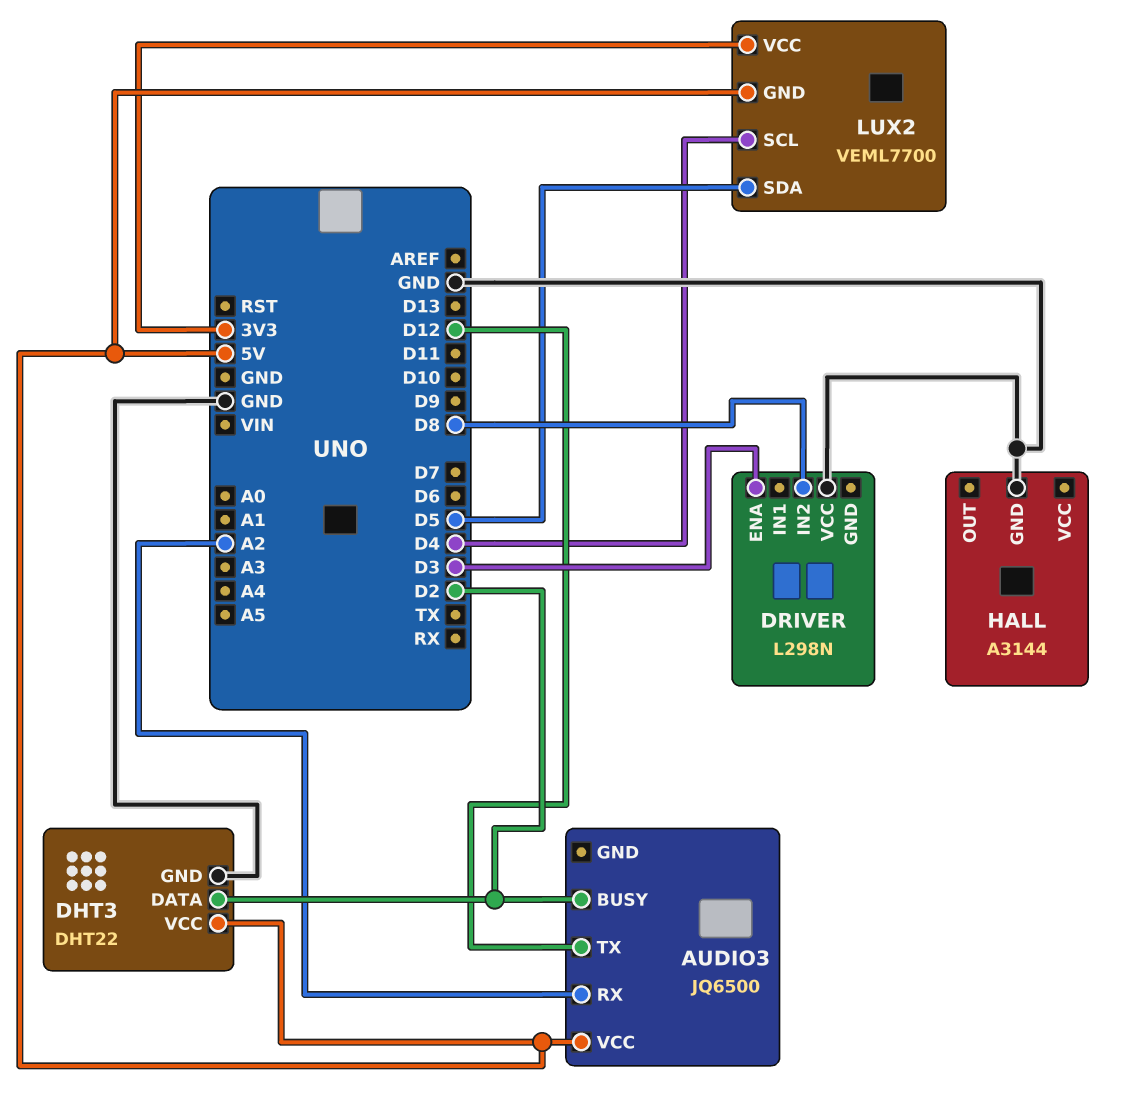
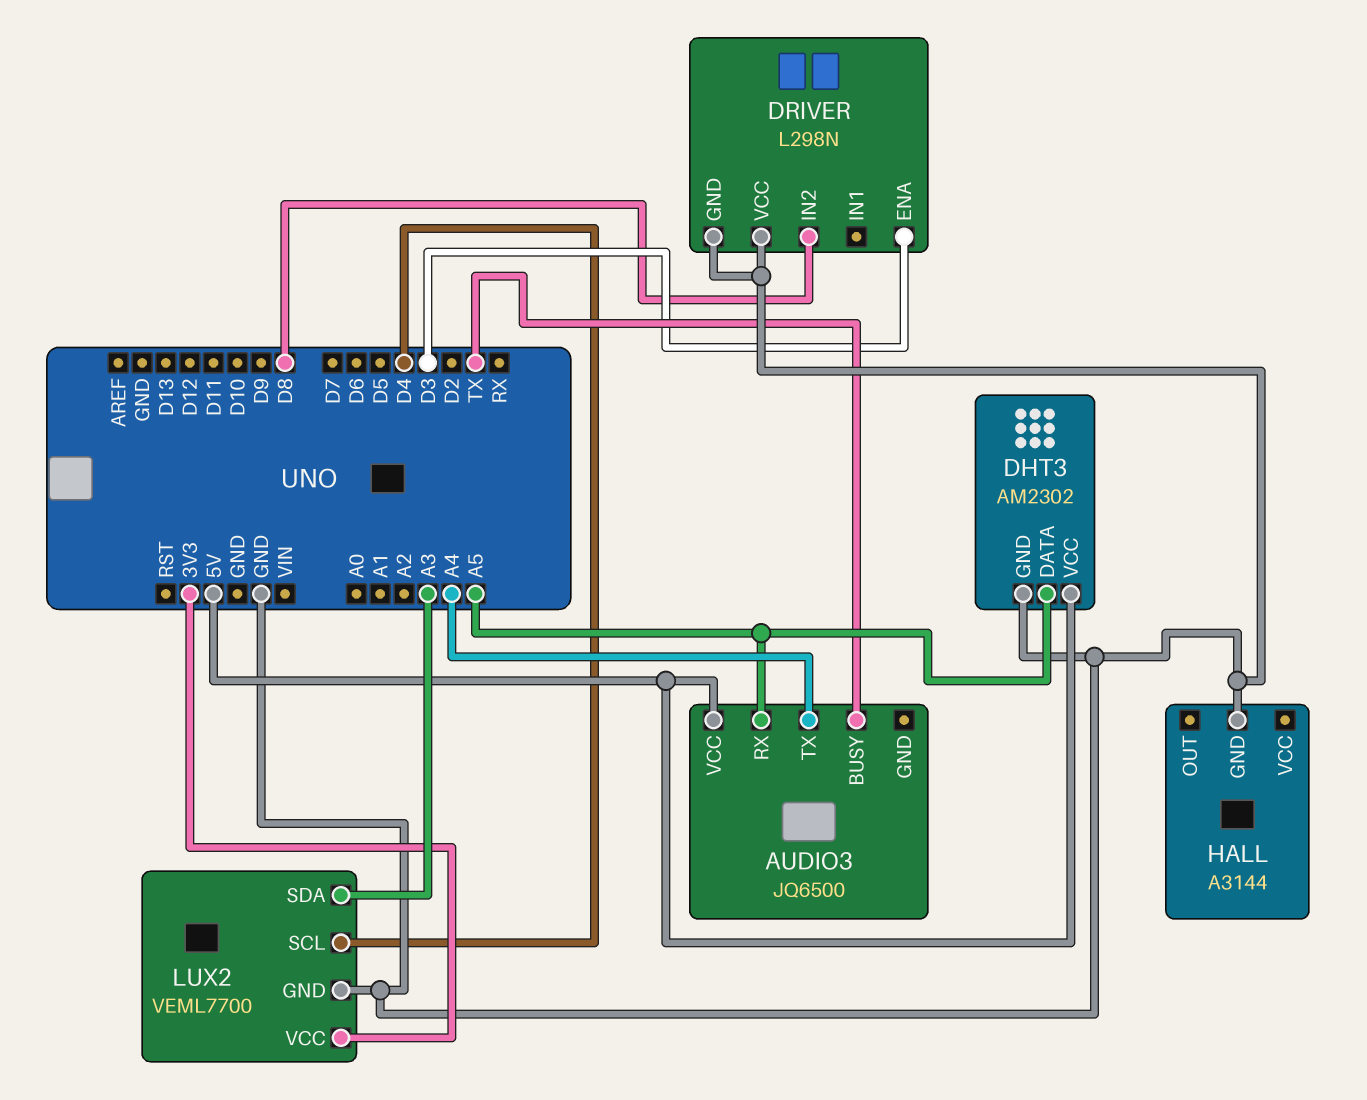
AUDIO3 pin BUSY: D2 -> TX
AUDIO3 pin RX: A2 -> A5
AUDIO3 pin TX: D12 -> A4
DHT3: DHT22 -> AM2302
DHT3 pin DATA: D2 -> A5
DRIVER pin GND: none -> GND
LUX2 pin GND: 5V -> GND
LUX2 pin SDA: D5 -> A3

